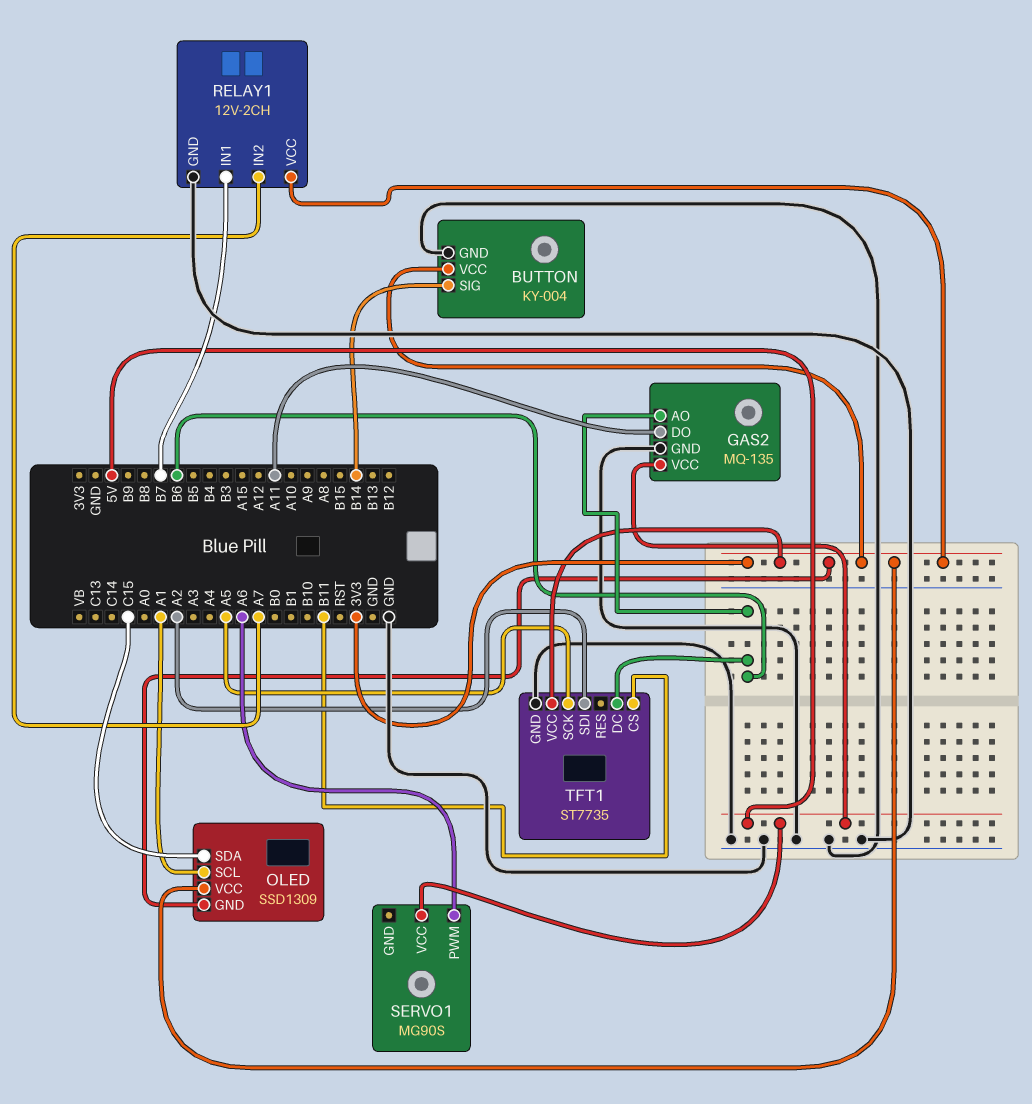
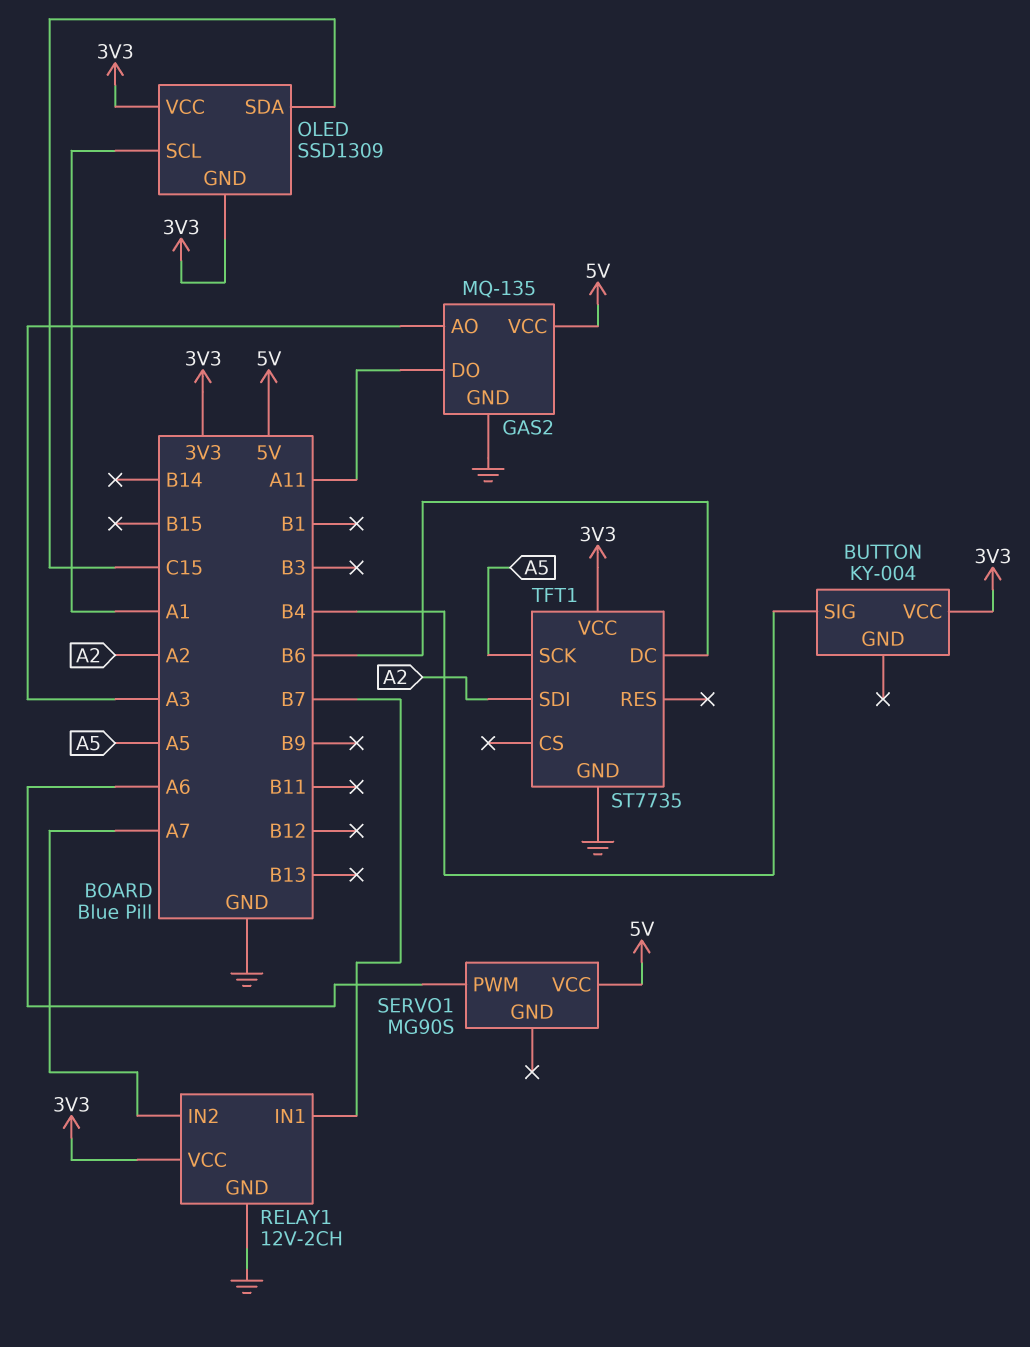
BUTTON pin GND: GND -> none
BUTTON pin SIG: B14 -> B4
GAS2 pin AO: B6 -> A3
TFT1 pin CS: B11 -> none

